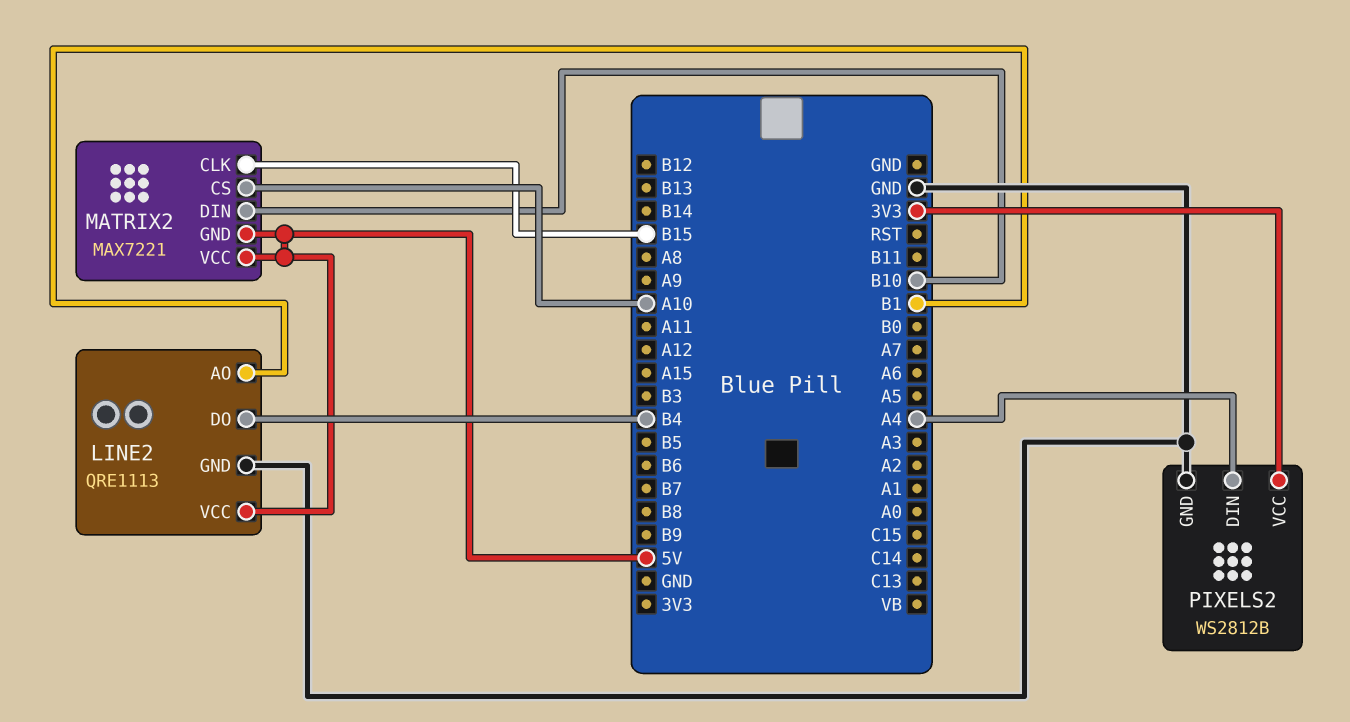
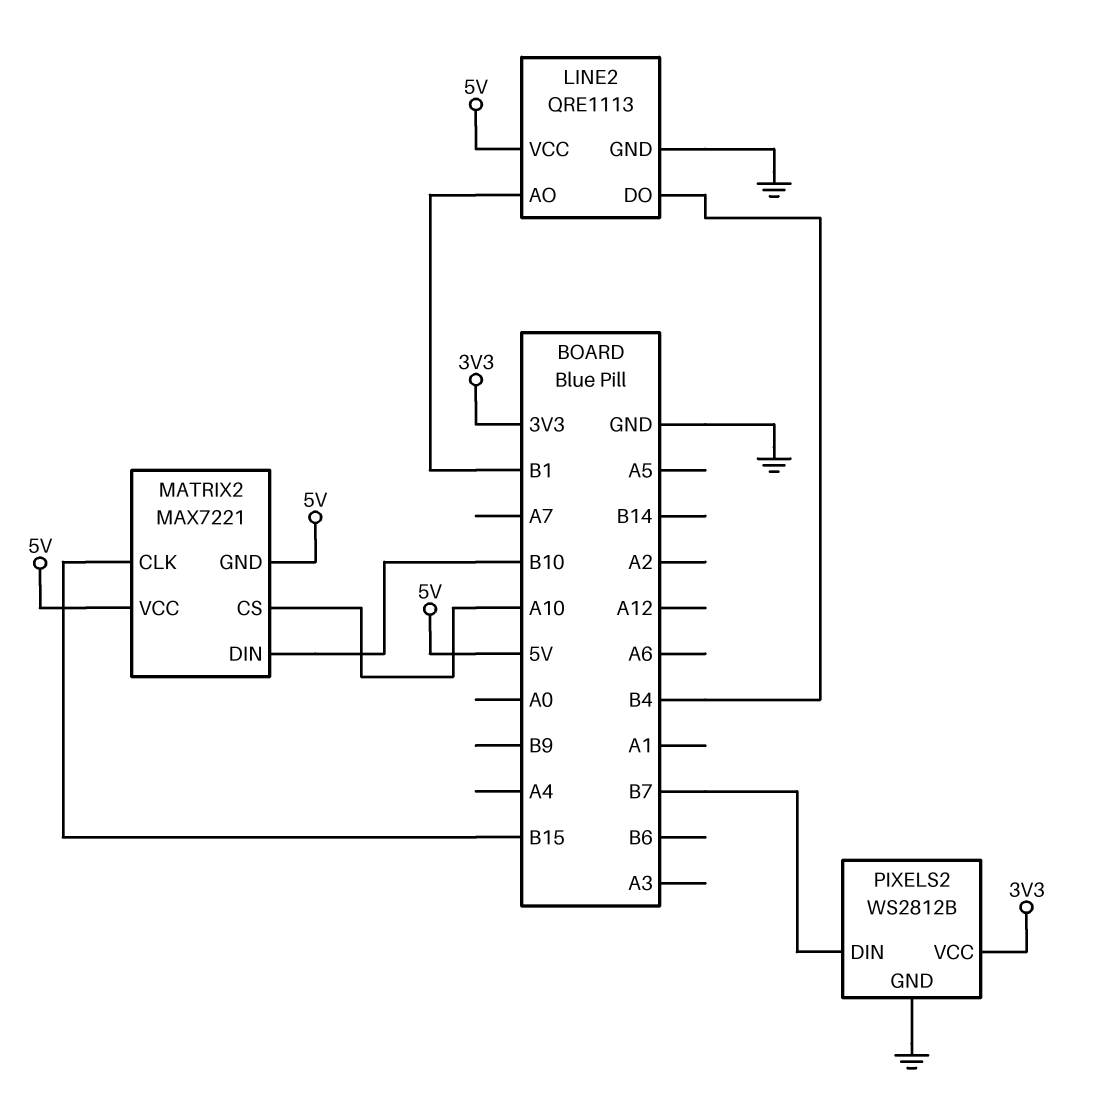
PIXELS2 pin DIN: A4 -> B7

